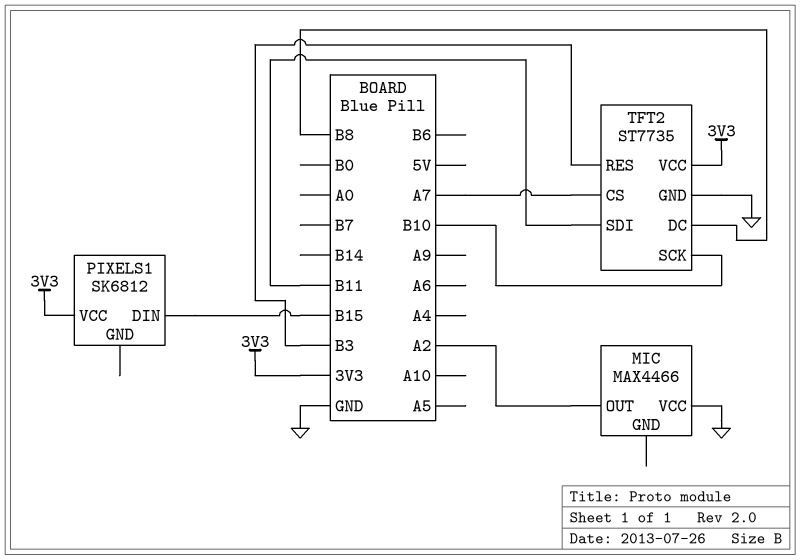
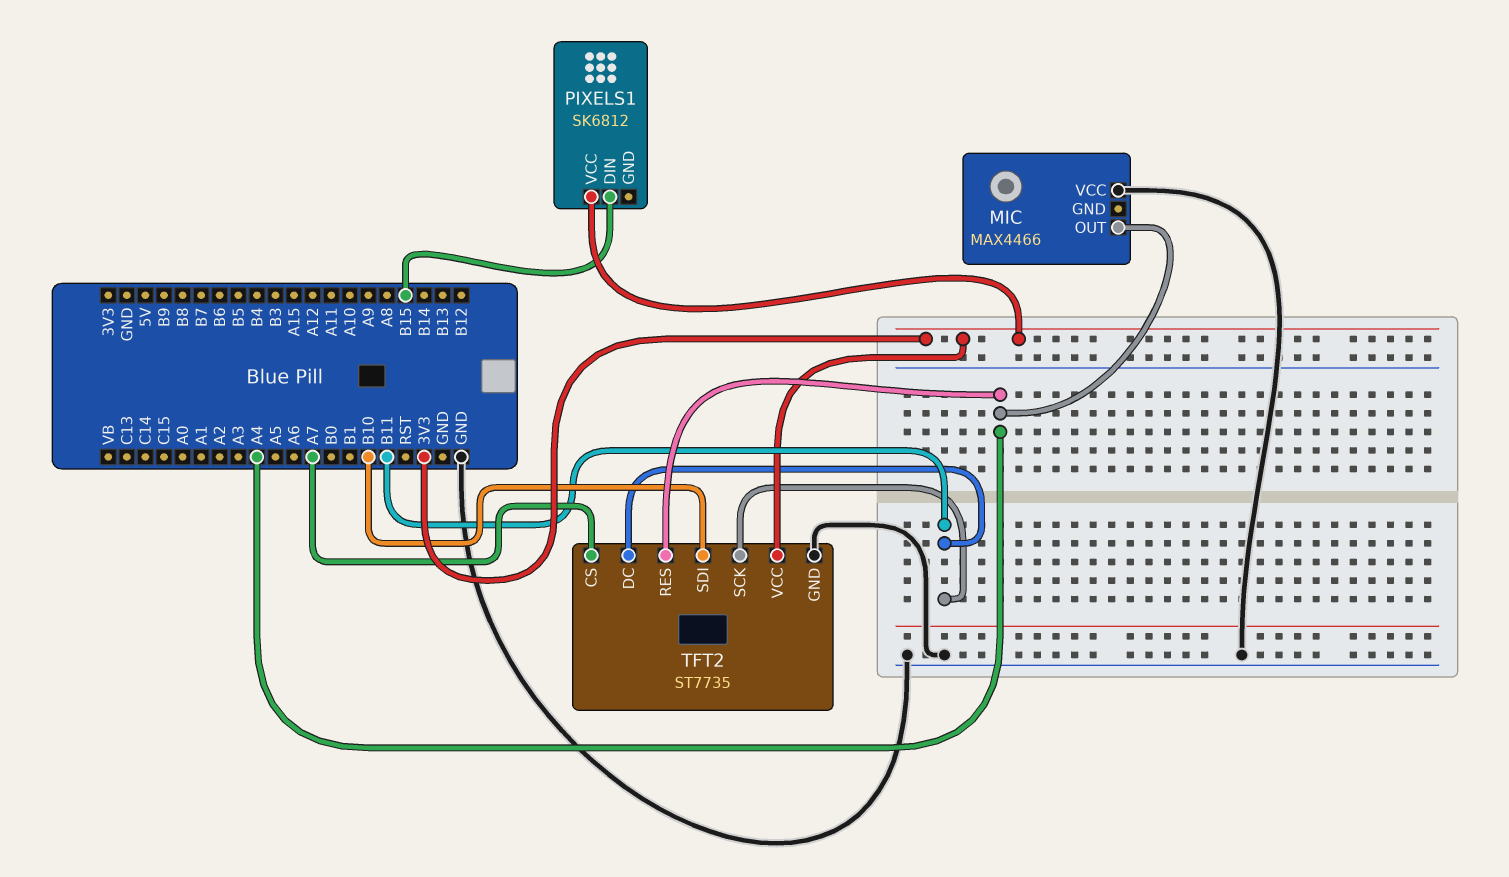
MIC pin OUT: A2 -> A4
TFT2 pin DC: B8 -> B11
TFT2 pin RES: B3 -> A4
TFT2 pin SCK: B10 -> B11
TFT2 pin SDI: B11 -> B10

